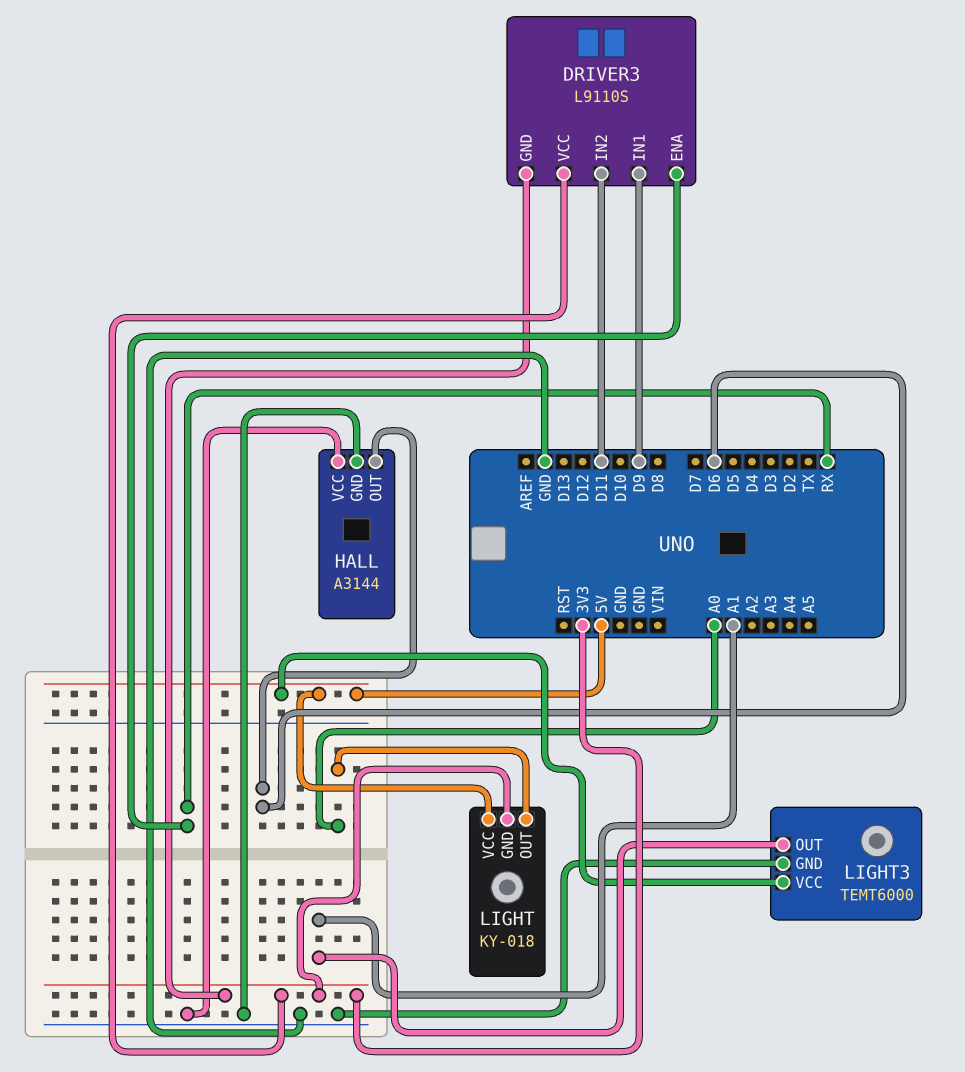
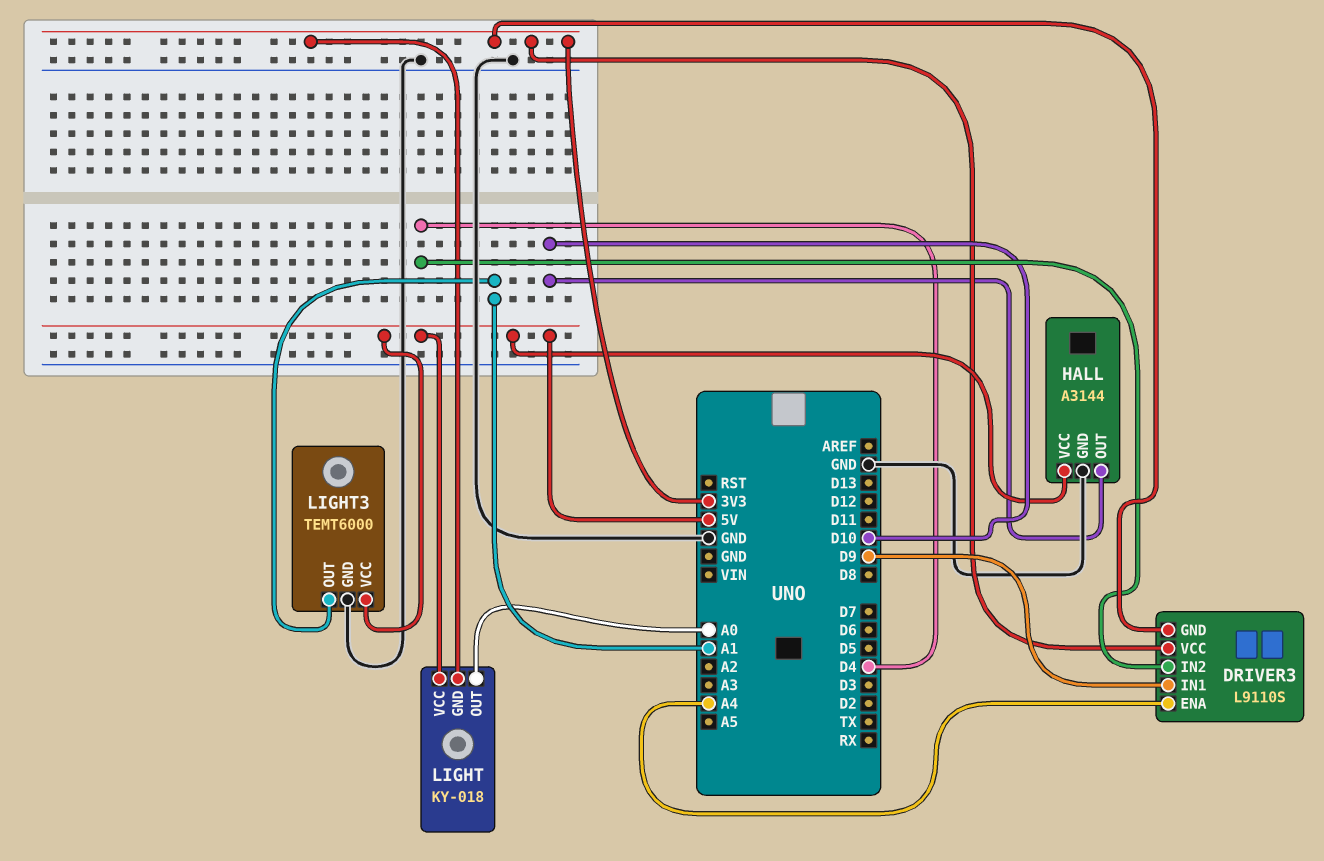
DRIVER3 pin ENA: RX -> A4
DRIVER3 pin IN2: D11 -> D4
HALL pin OUT: D6 -> D10
HALL pin VCC: GND -> 5V

